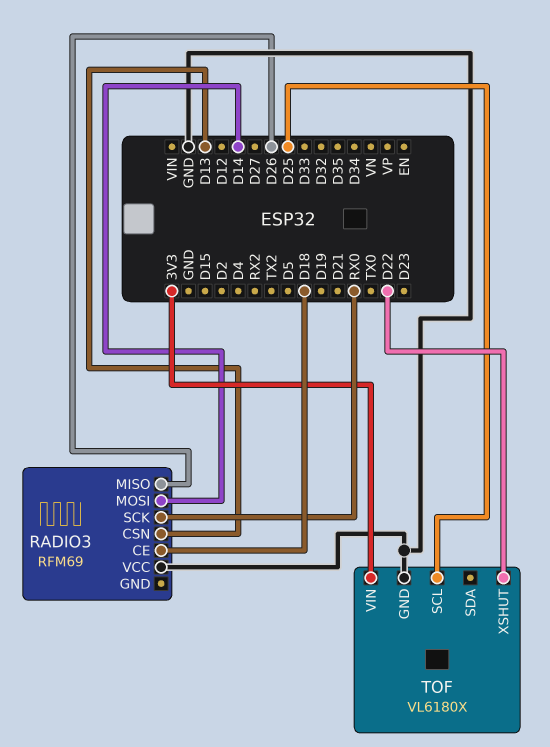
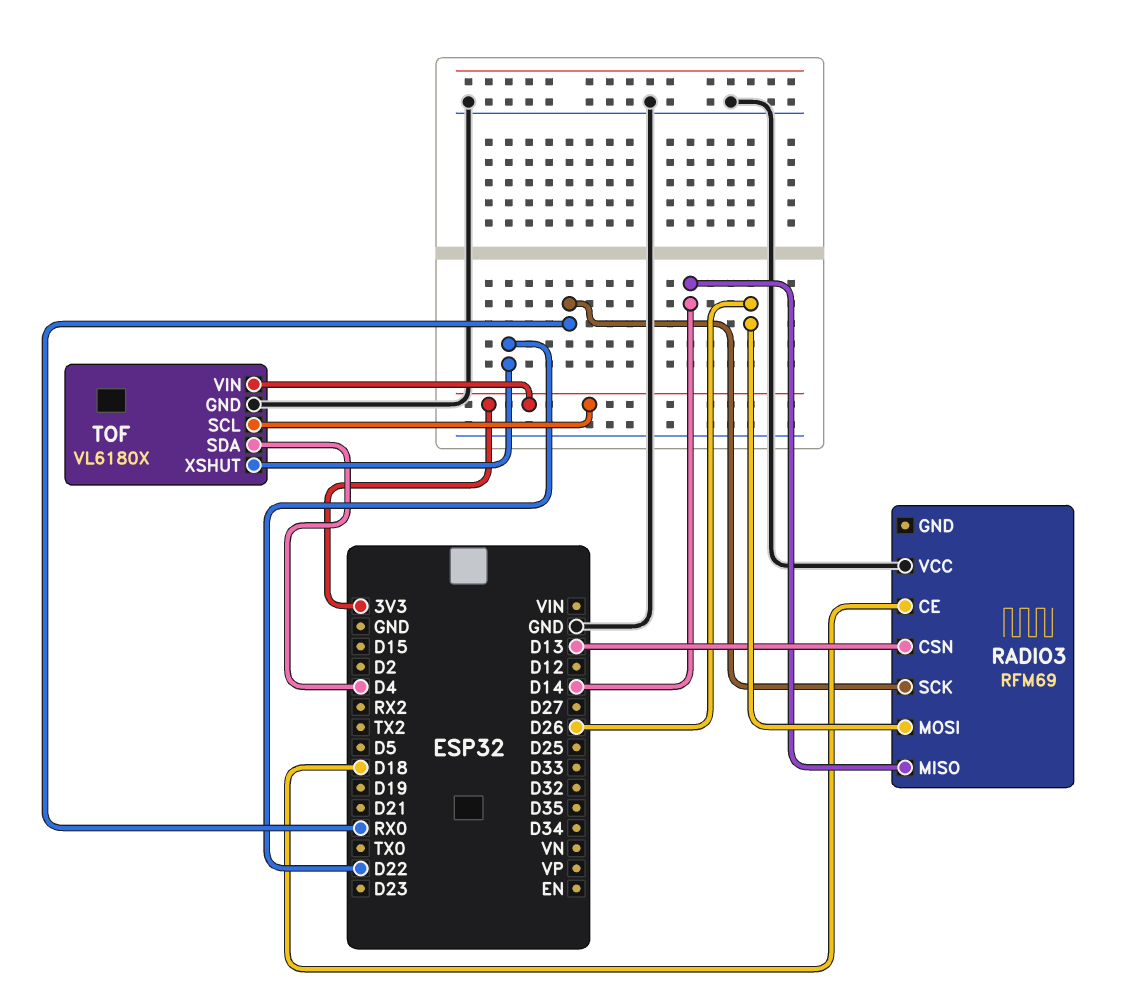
RADIO3 pin MISO: D26 -> D14
RADIO3 pin MOSI: D14 -> D26
TOF pin SCL: D25 -> 3V3
TOF pin SDA: none -> D4

